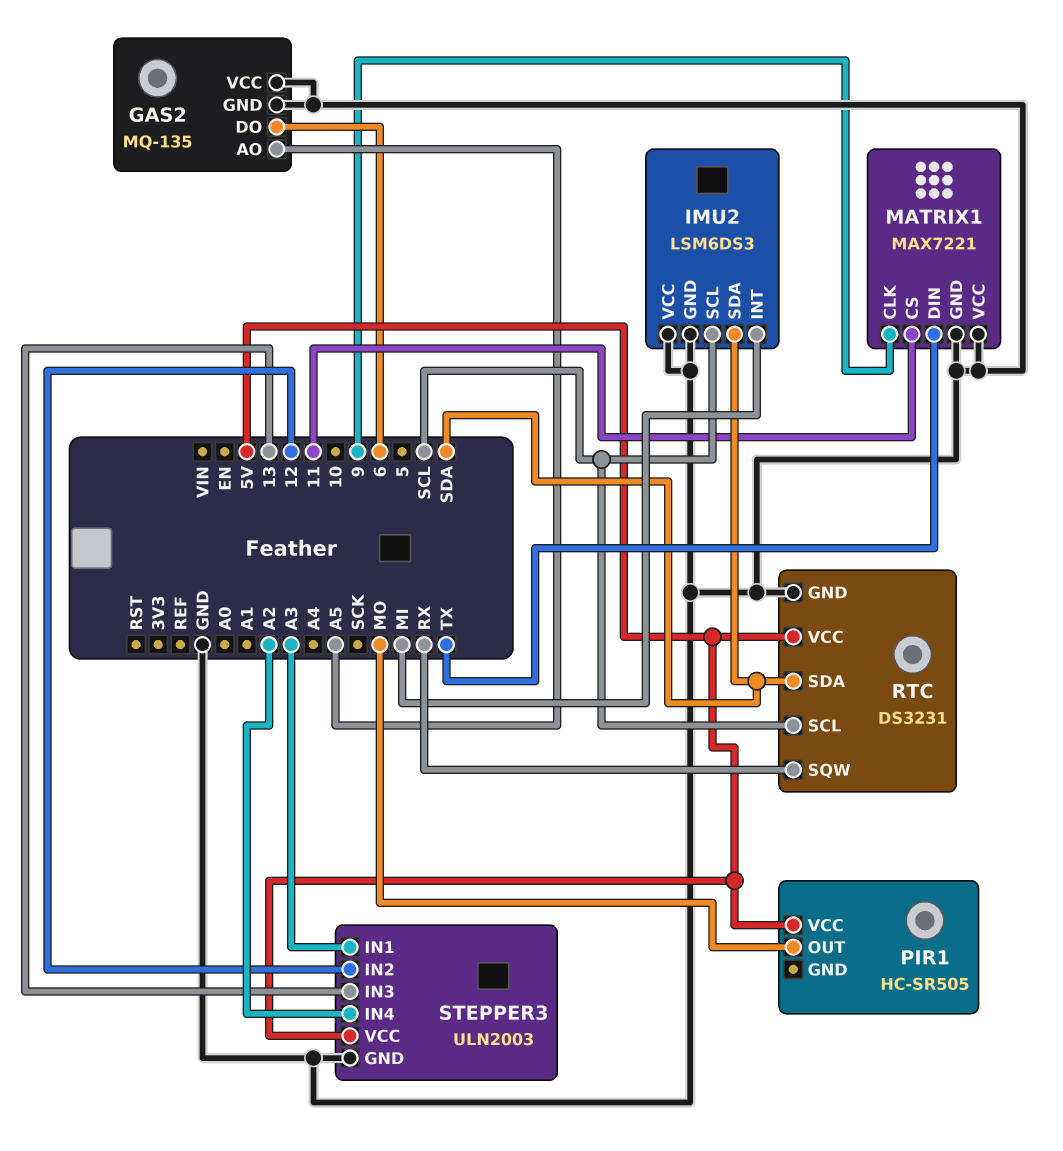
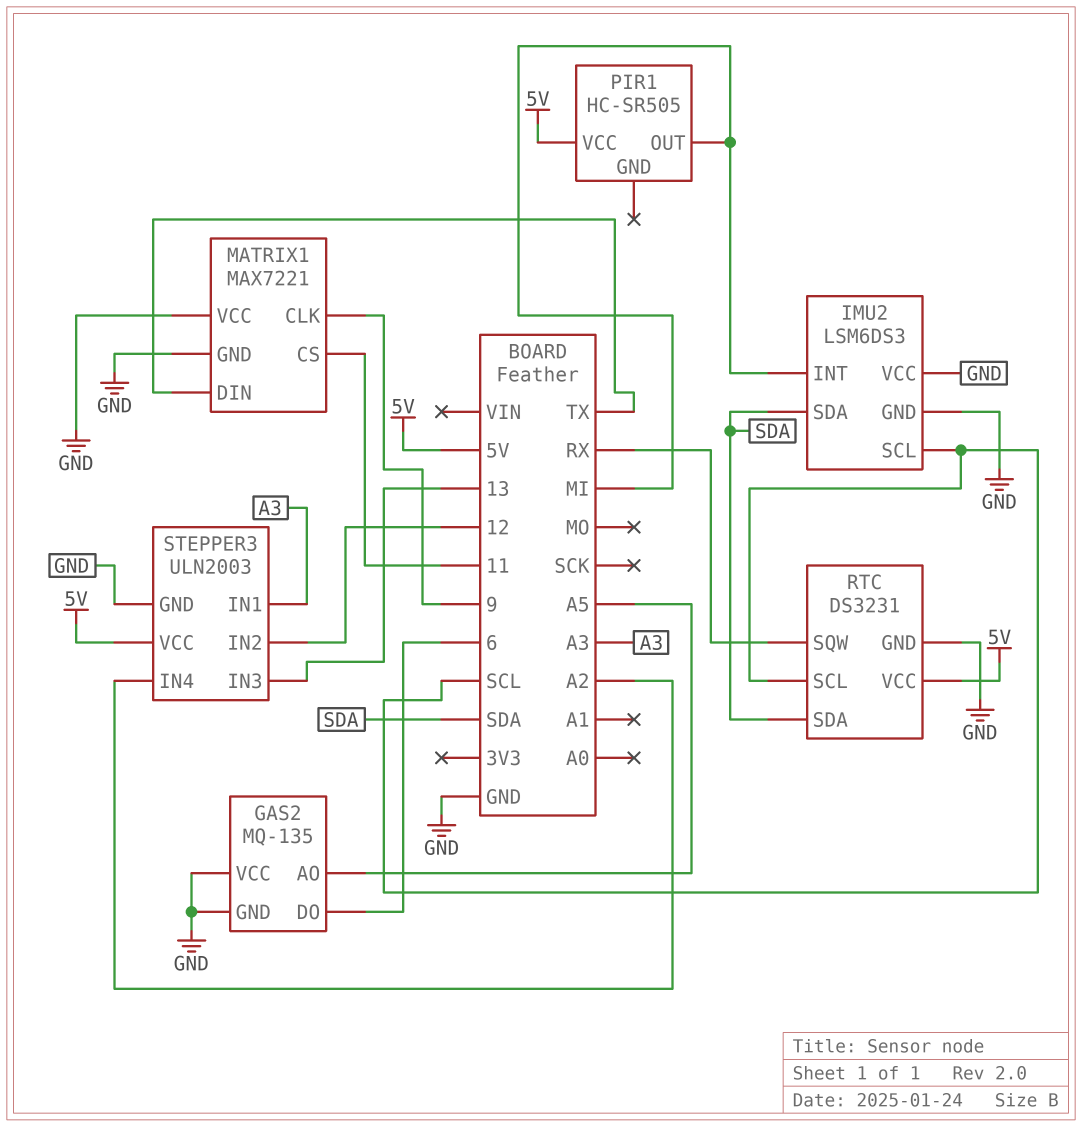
PIR1 pin OUT: MO -> MI

